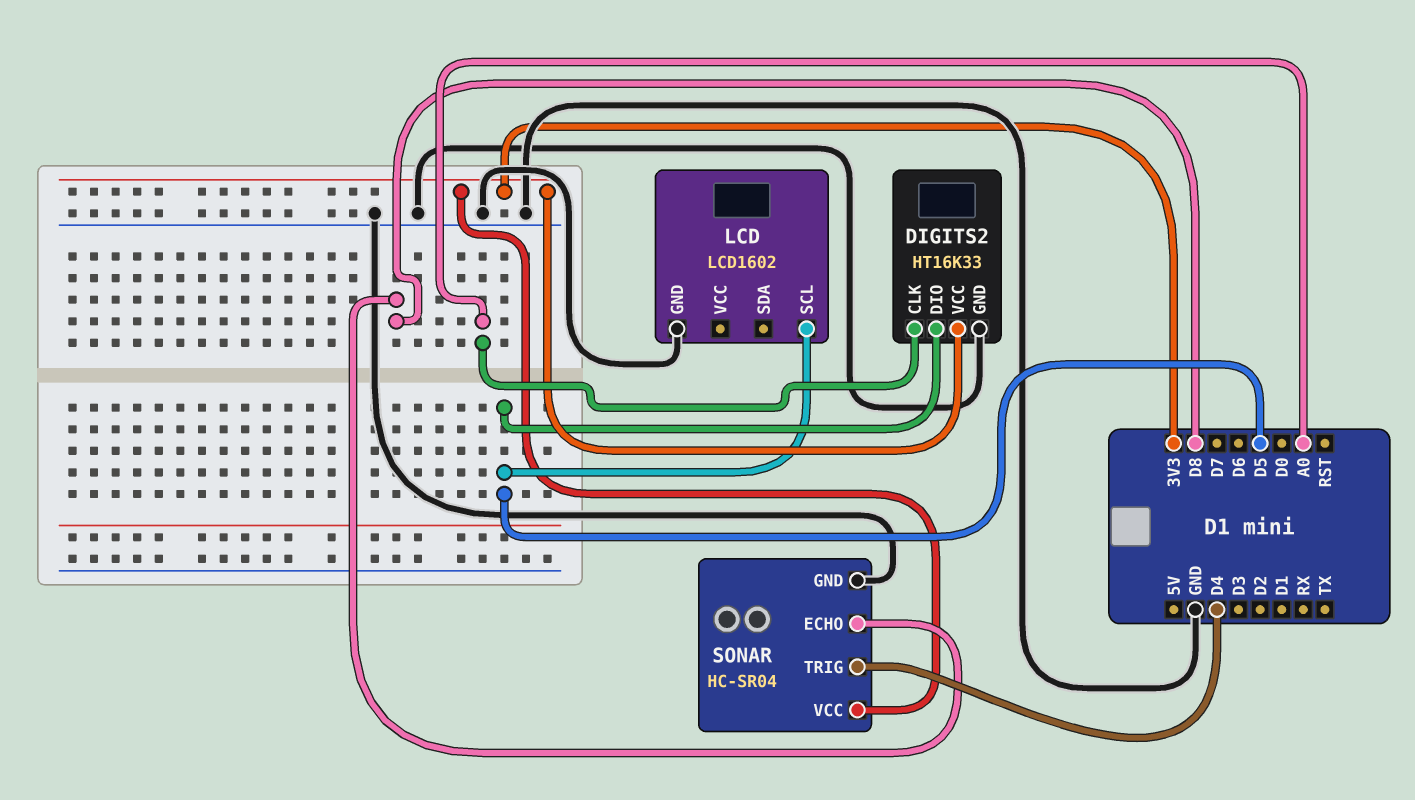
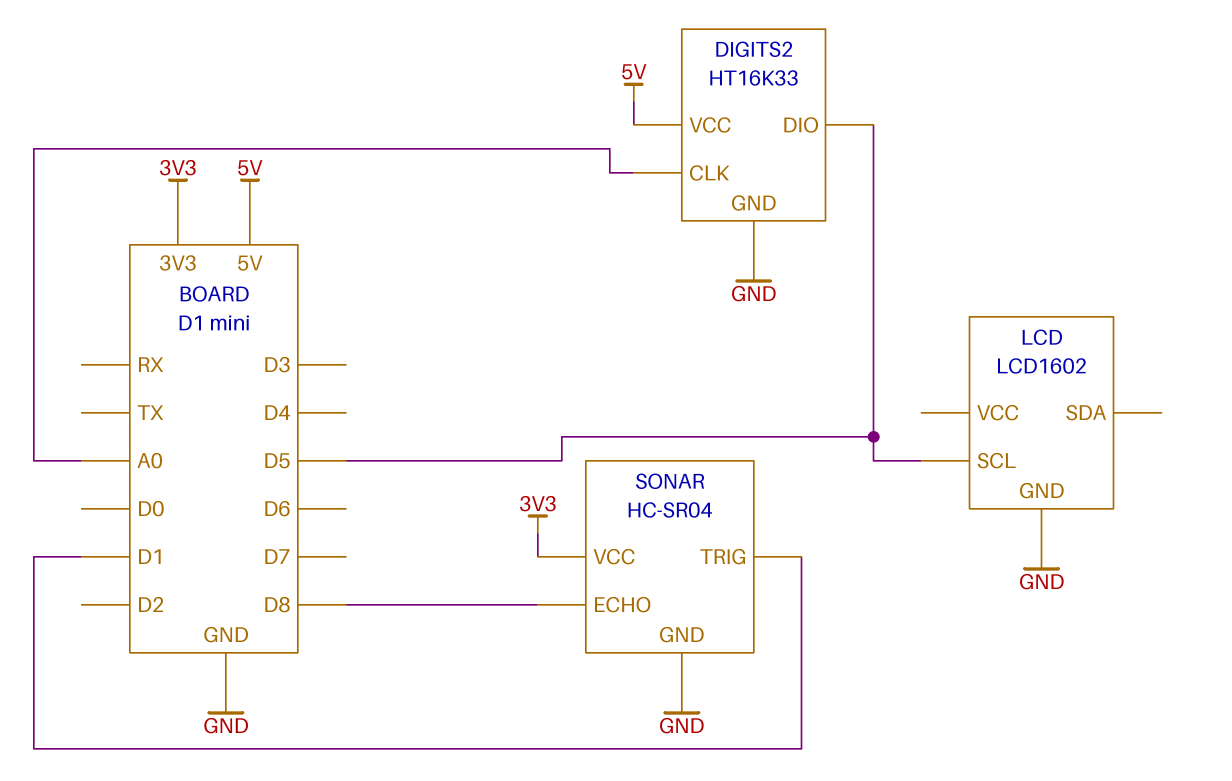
DIGITS2 pin VCC: 3V3 -> 5V
SONAR pin TRIG: D4 -> D1

